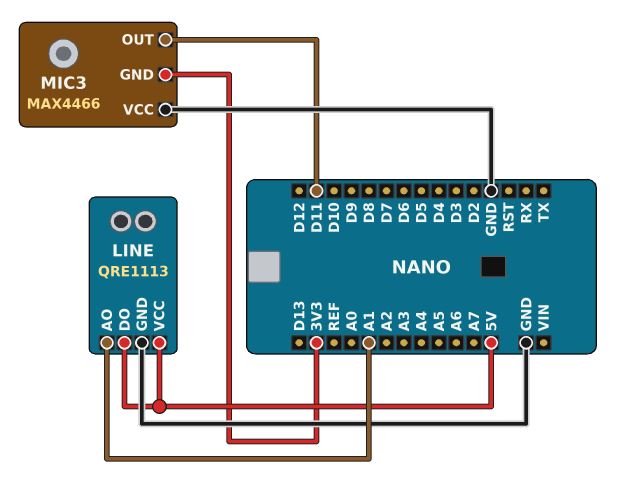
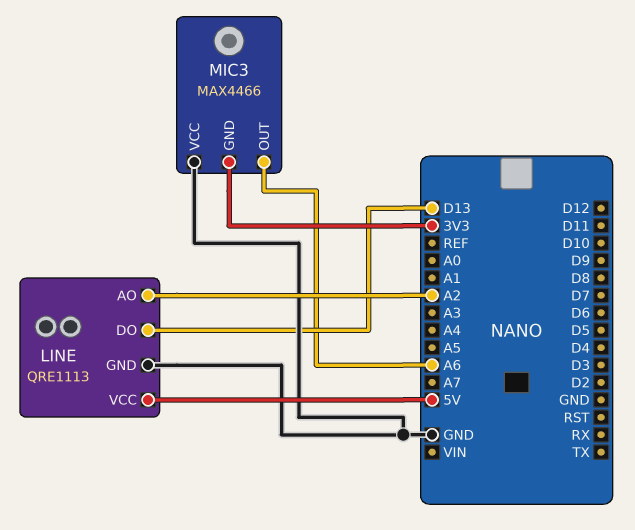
LINE pin AO: A1 -> A2
LINE pin DO: 5V -> D13
MIC3 pin OUT: D11 -> A6

